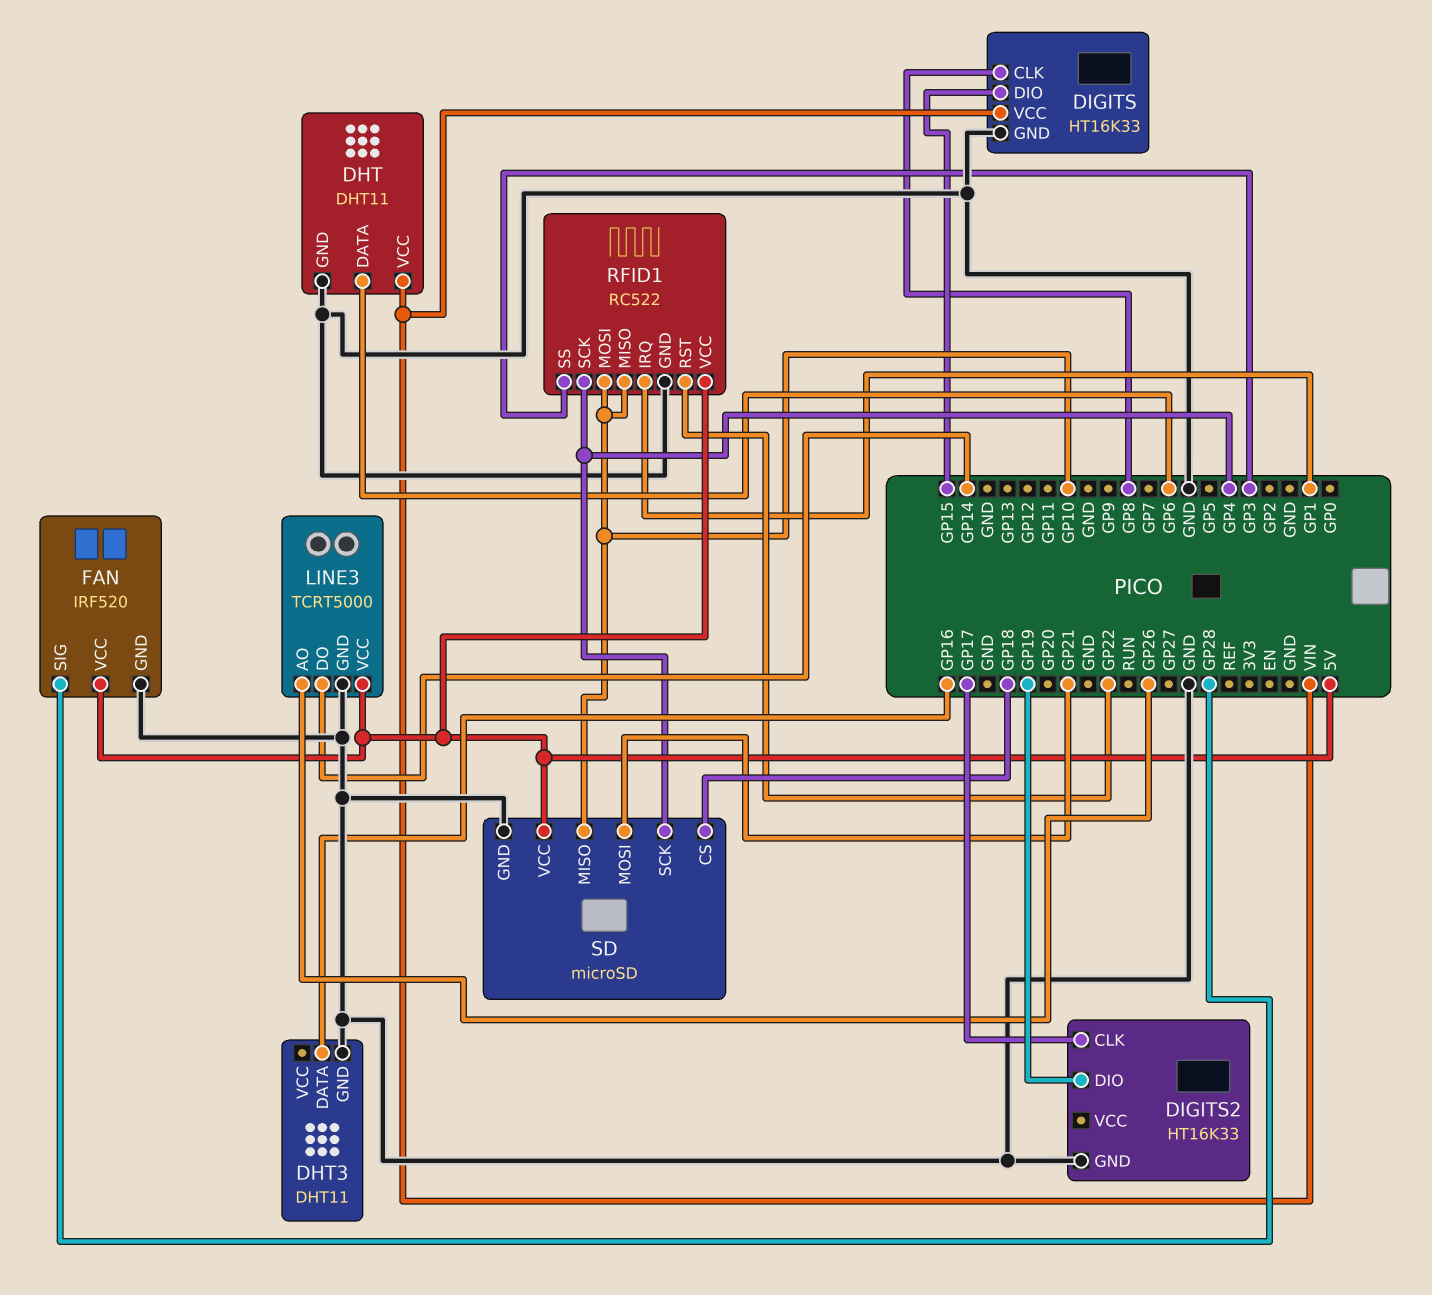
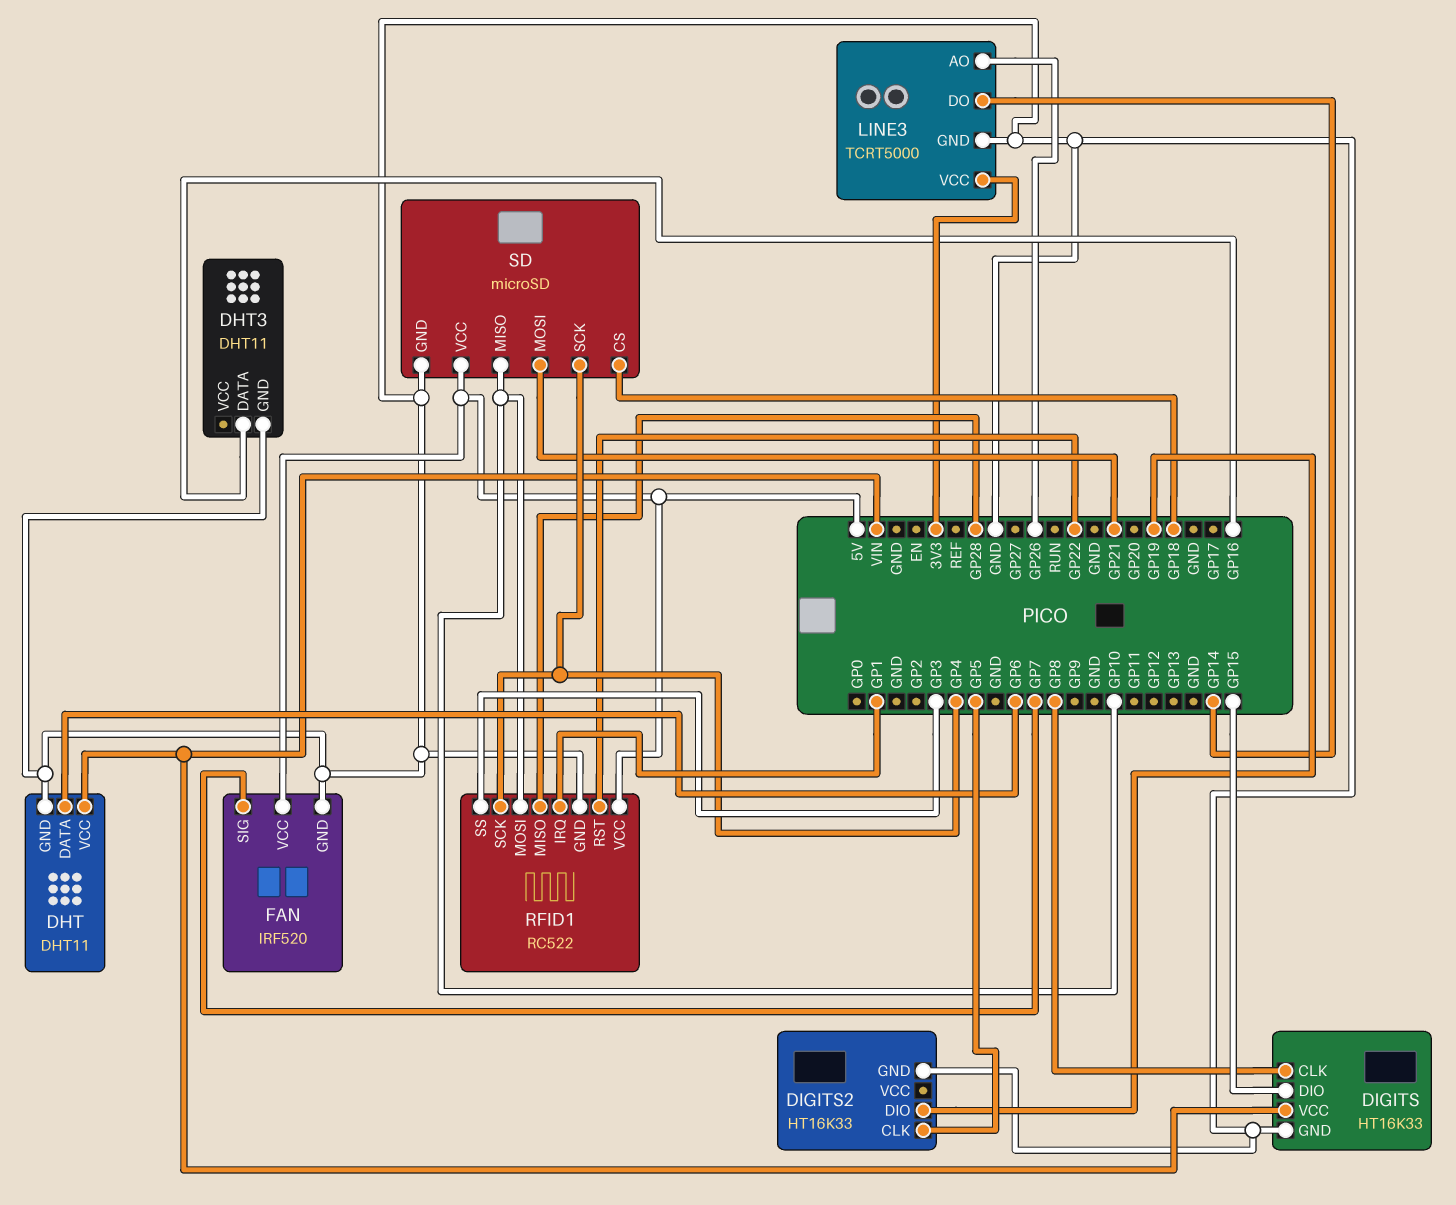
DIGITS2 pin CLK: GP17 -> GP5
FAN pin SIG: GP28 -> GP7
LINE3 pin VCC: 5V -> 3V3
RFID1 pin MISO: GP10 -> GP28

